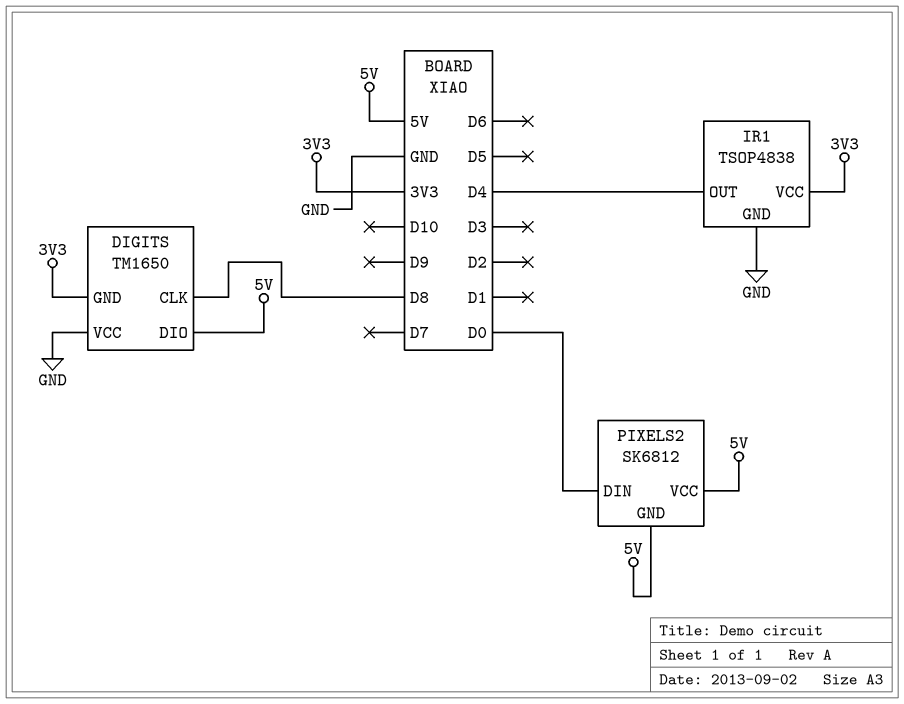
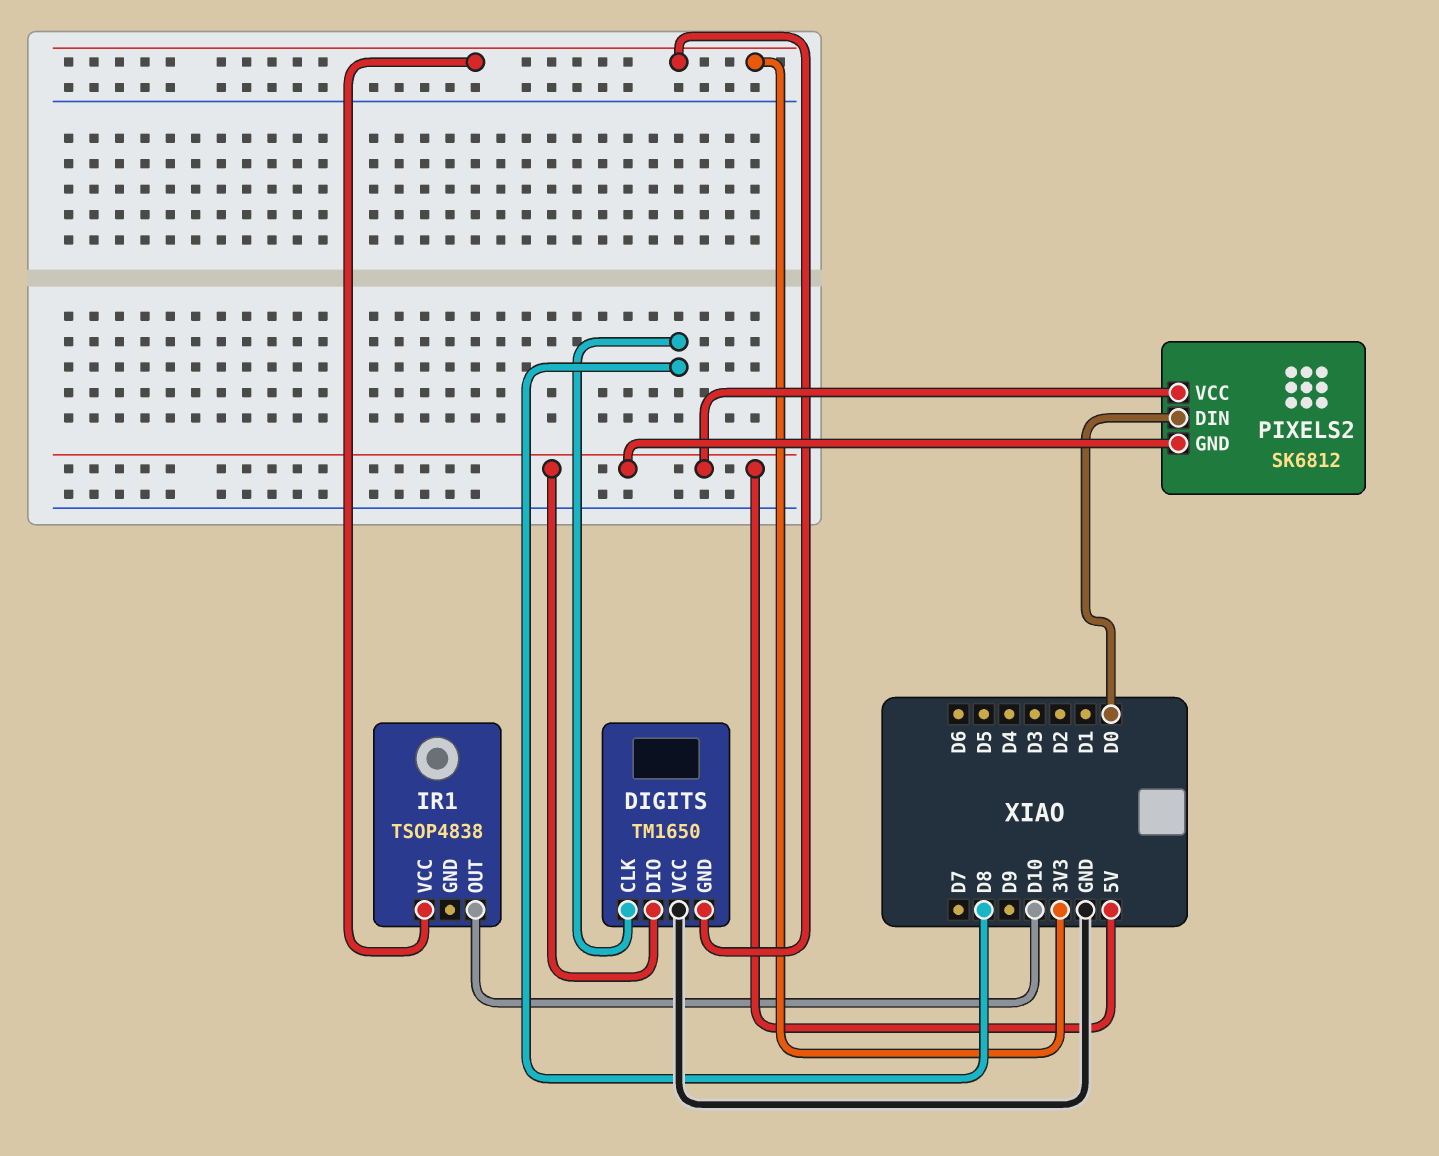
IR1 pin GND: GND -> none
IR1 pin OUT: D4 -> D10

